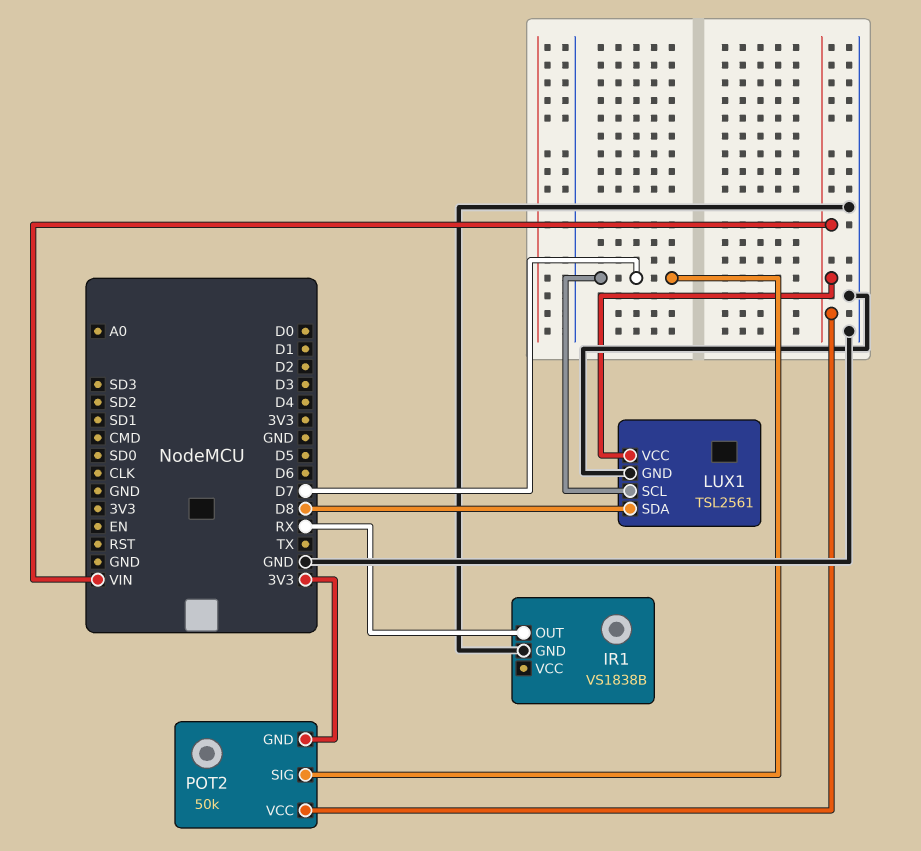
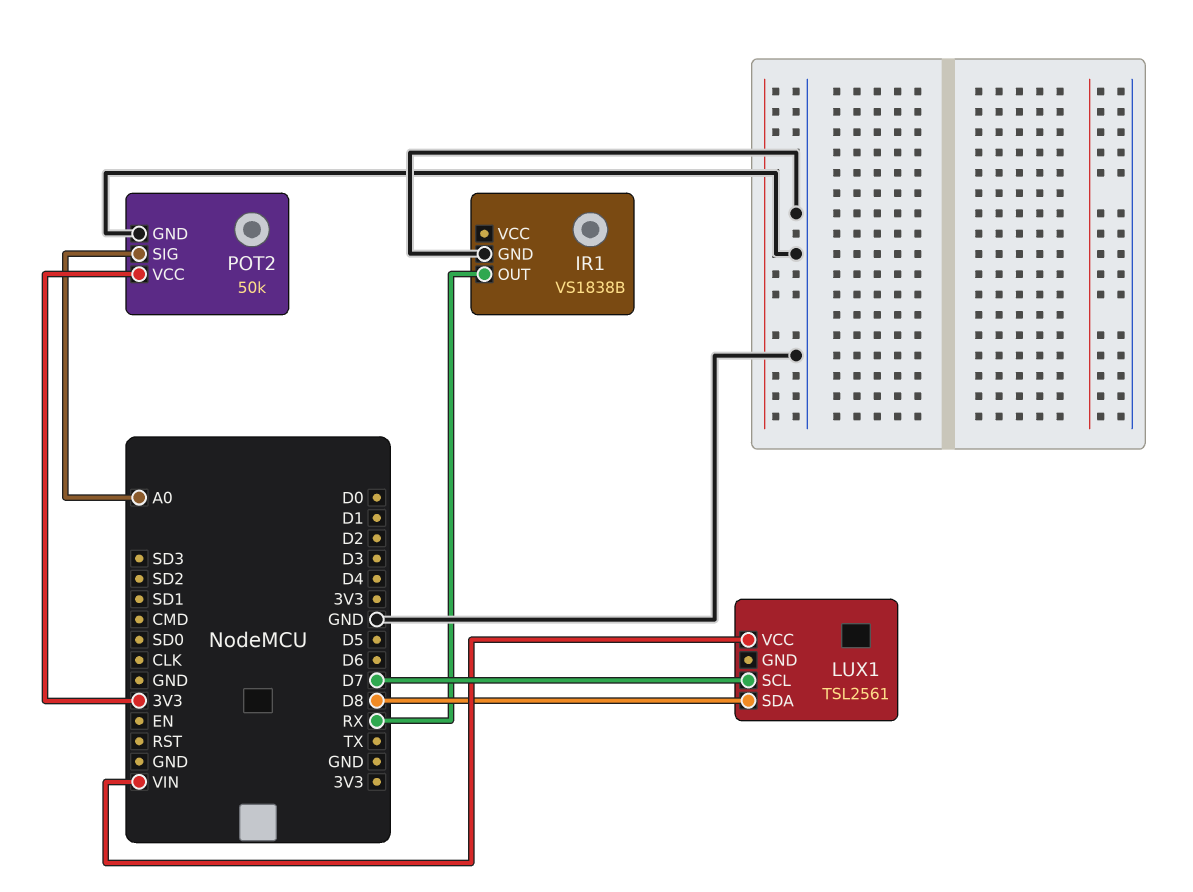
LUX1 pin GND: GND -> none
POT2 pin GND: 3V3 -> GND
POT2 pin SIG: D7 -> A0
POT2 pin VCC: VIN -> 3V3

